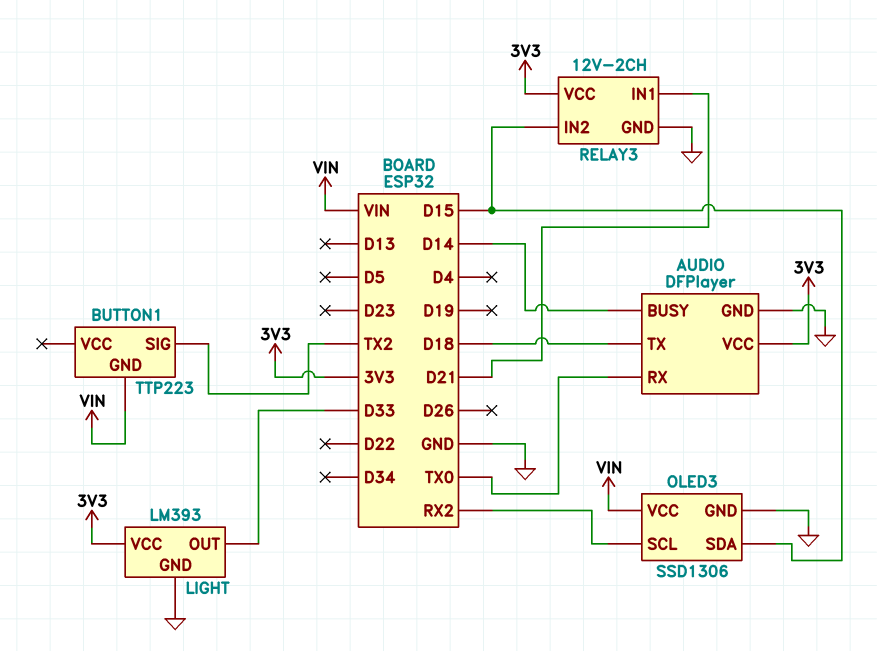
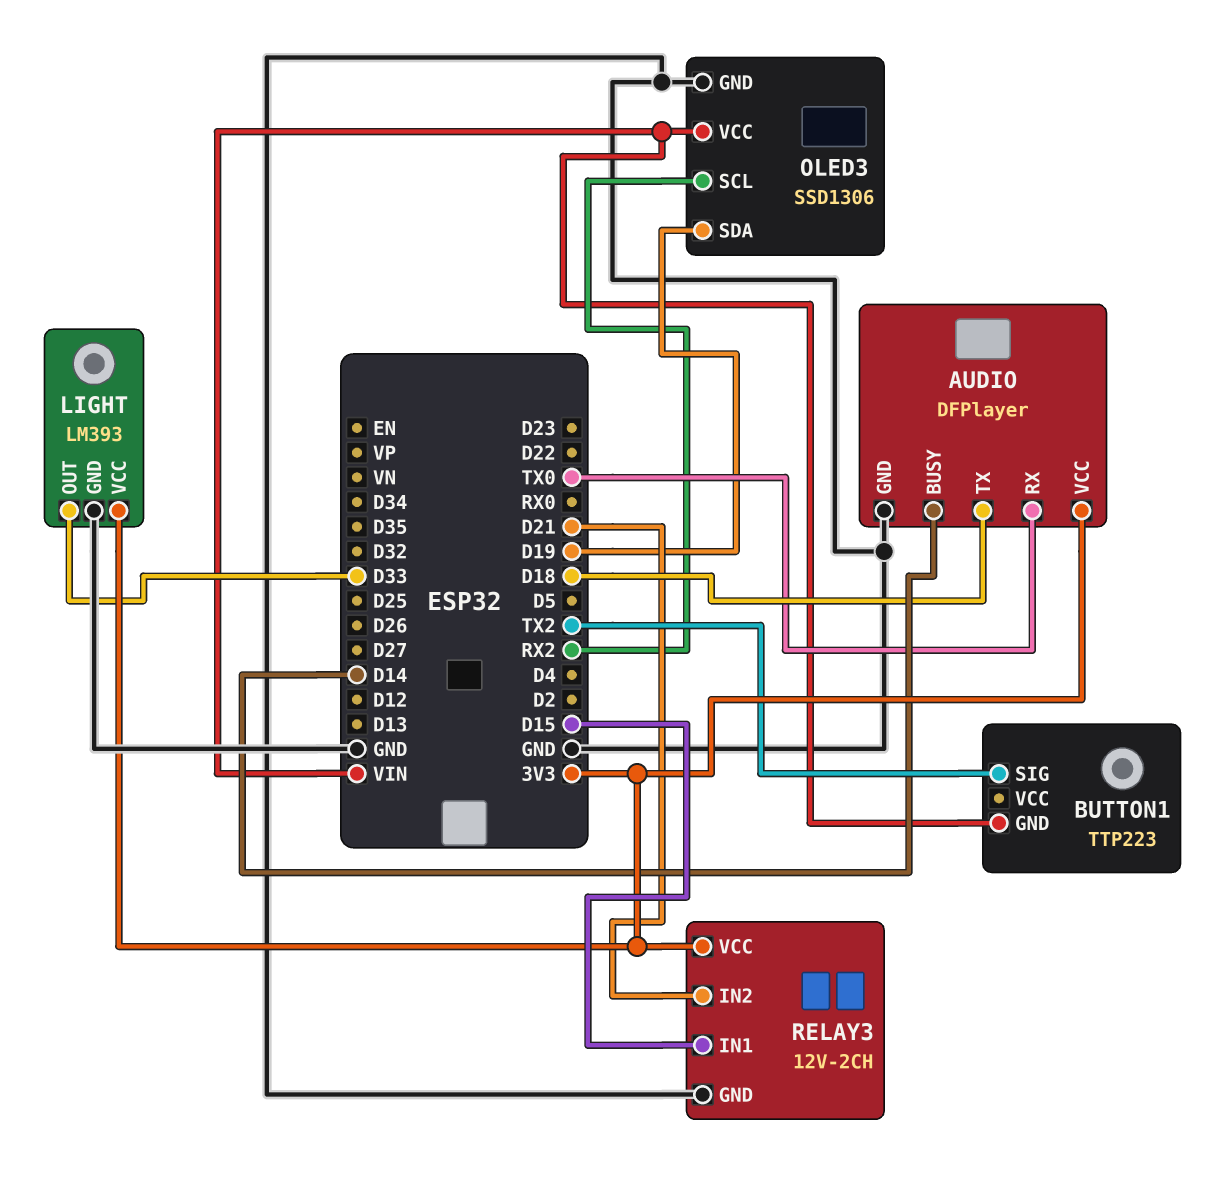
OLED3 pin SDA: D15 -> D19
RELAY3 pin IN1: D21 -> D15
RELAY3 pin IN2: D15 -> D21

